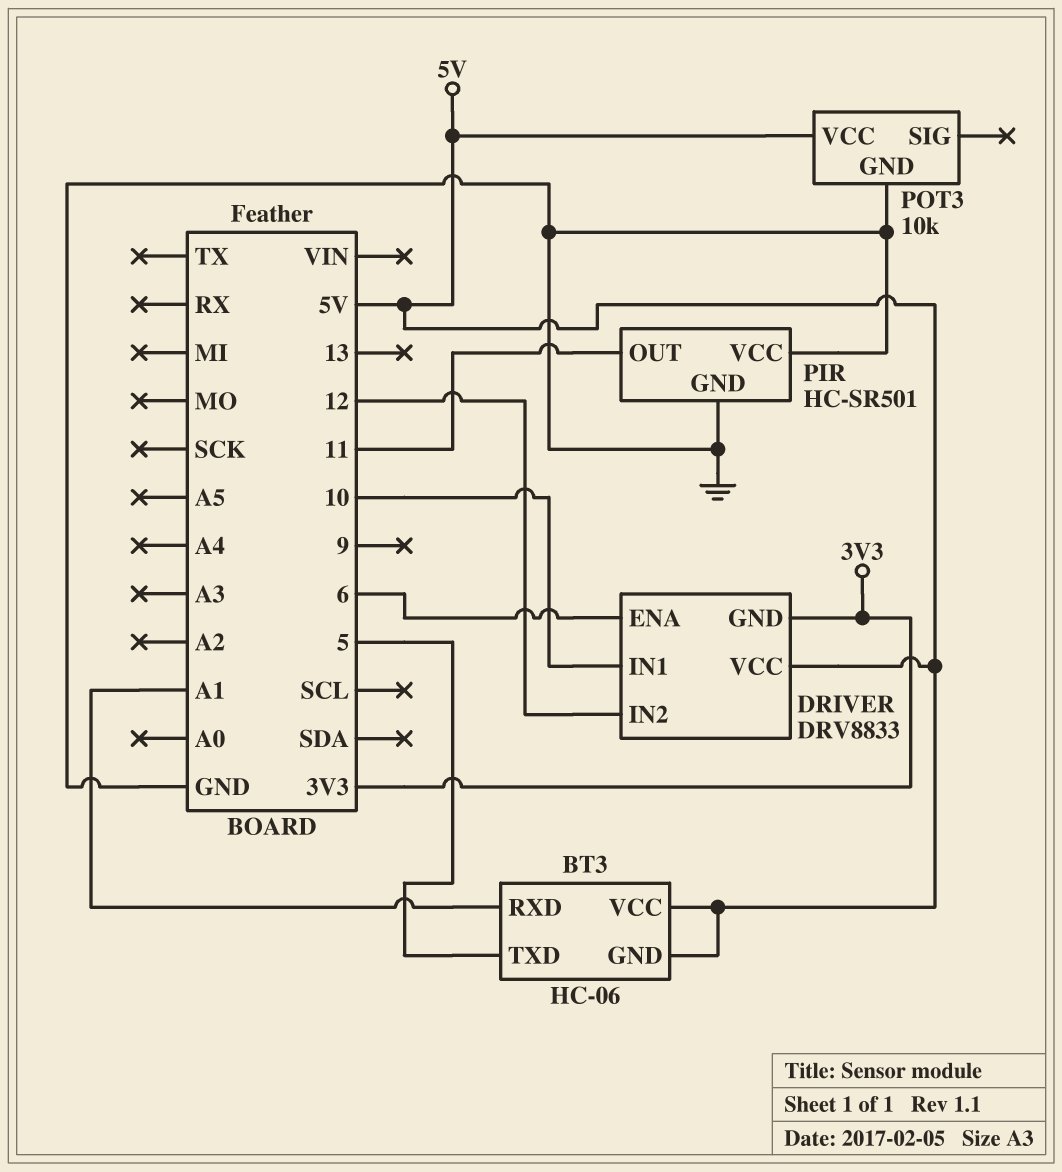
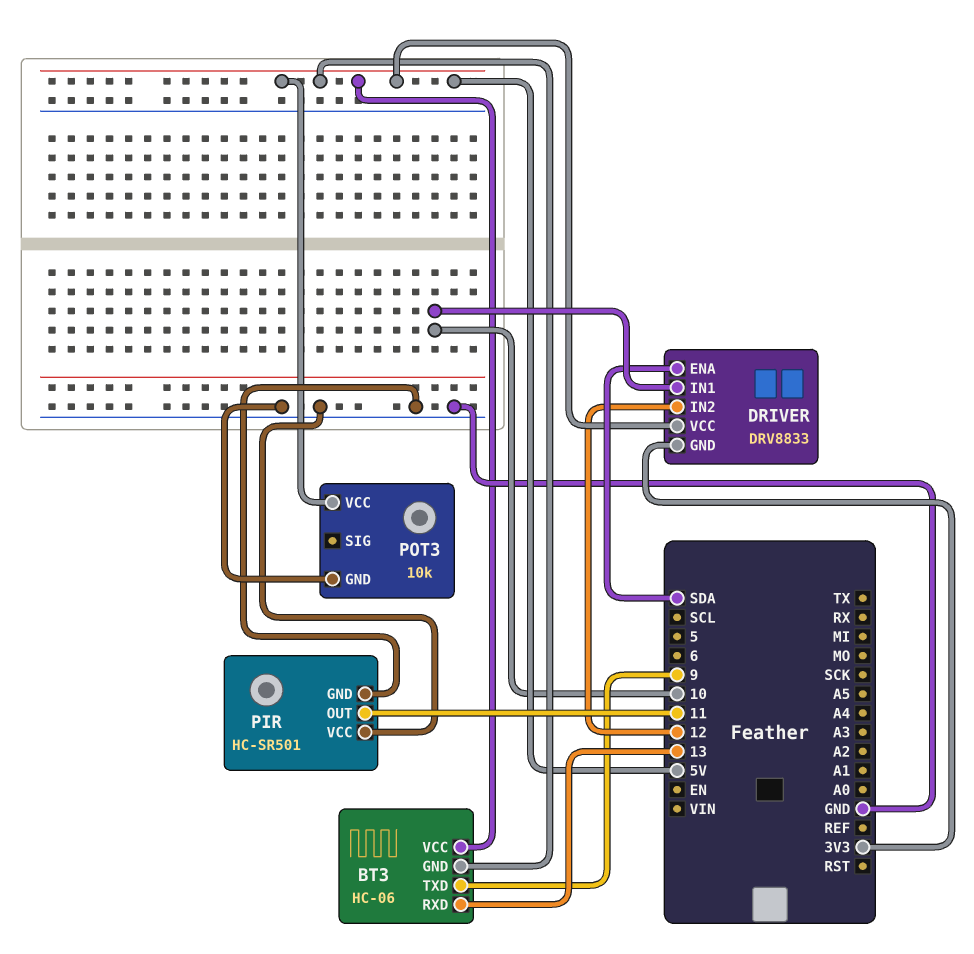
BT3 pin RXD: A1 -> 13
BT3 pin TXD: 5 -> 9
DRIVER pin ENA: 6 -> SDA

